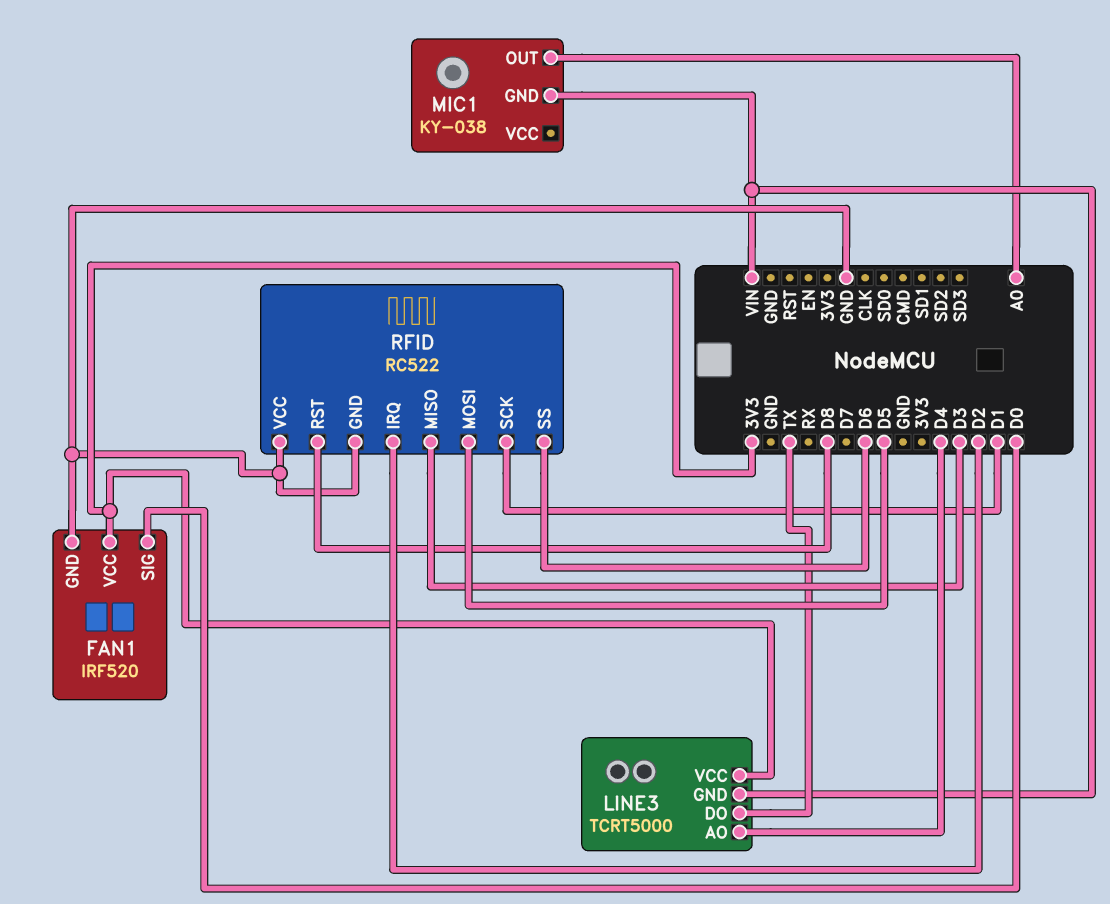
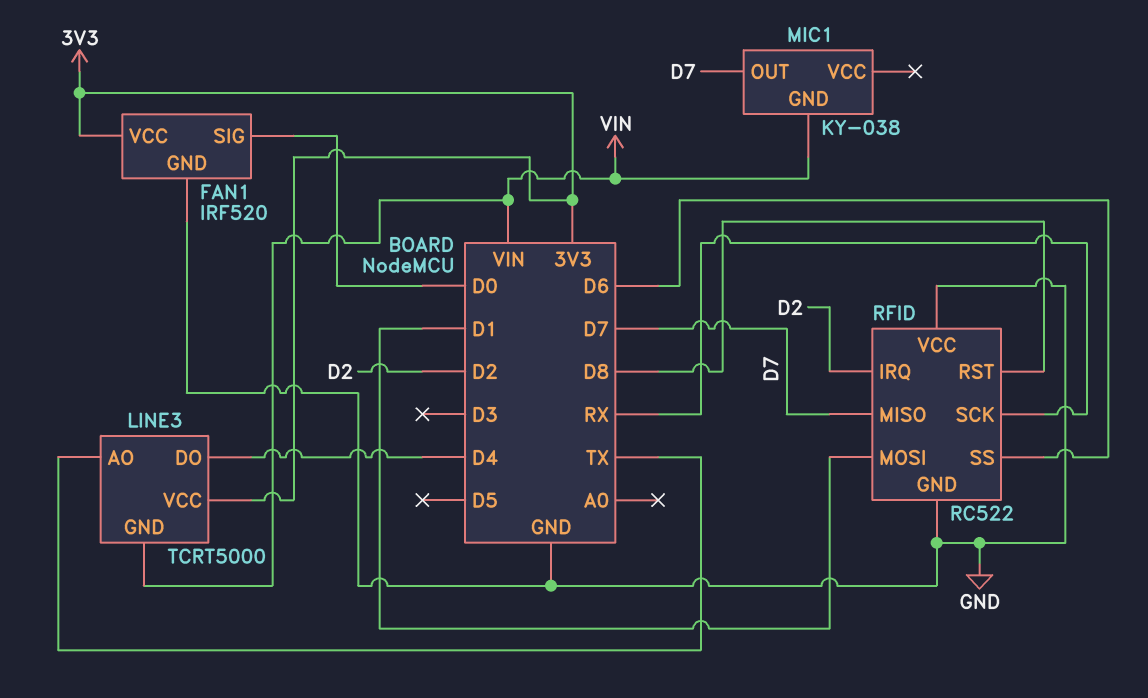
LINE3 pin AO: D4 -> TX
LINE3 pin DO: TX -> D4
MIC1 pin OUT: A0 -> D7
RFID pin MISO: D3 -> D7
RFID pin MOSI: D5 -> D1
RFID pin SCK: D1 -> RX

